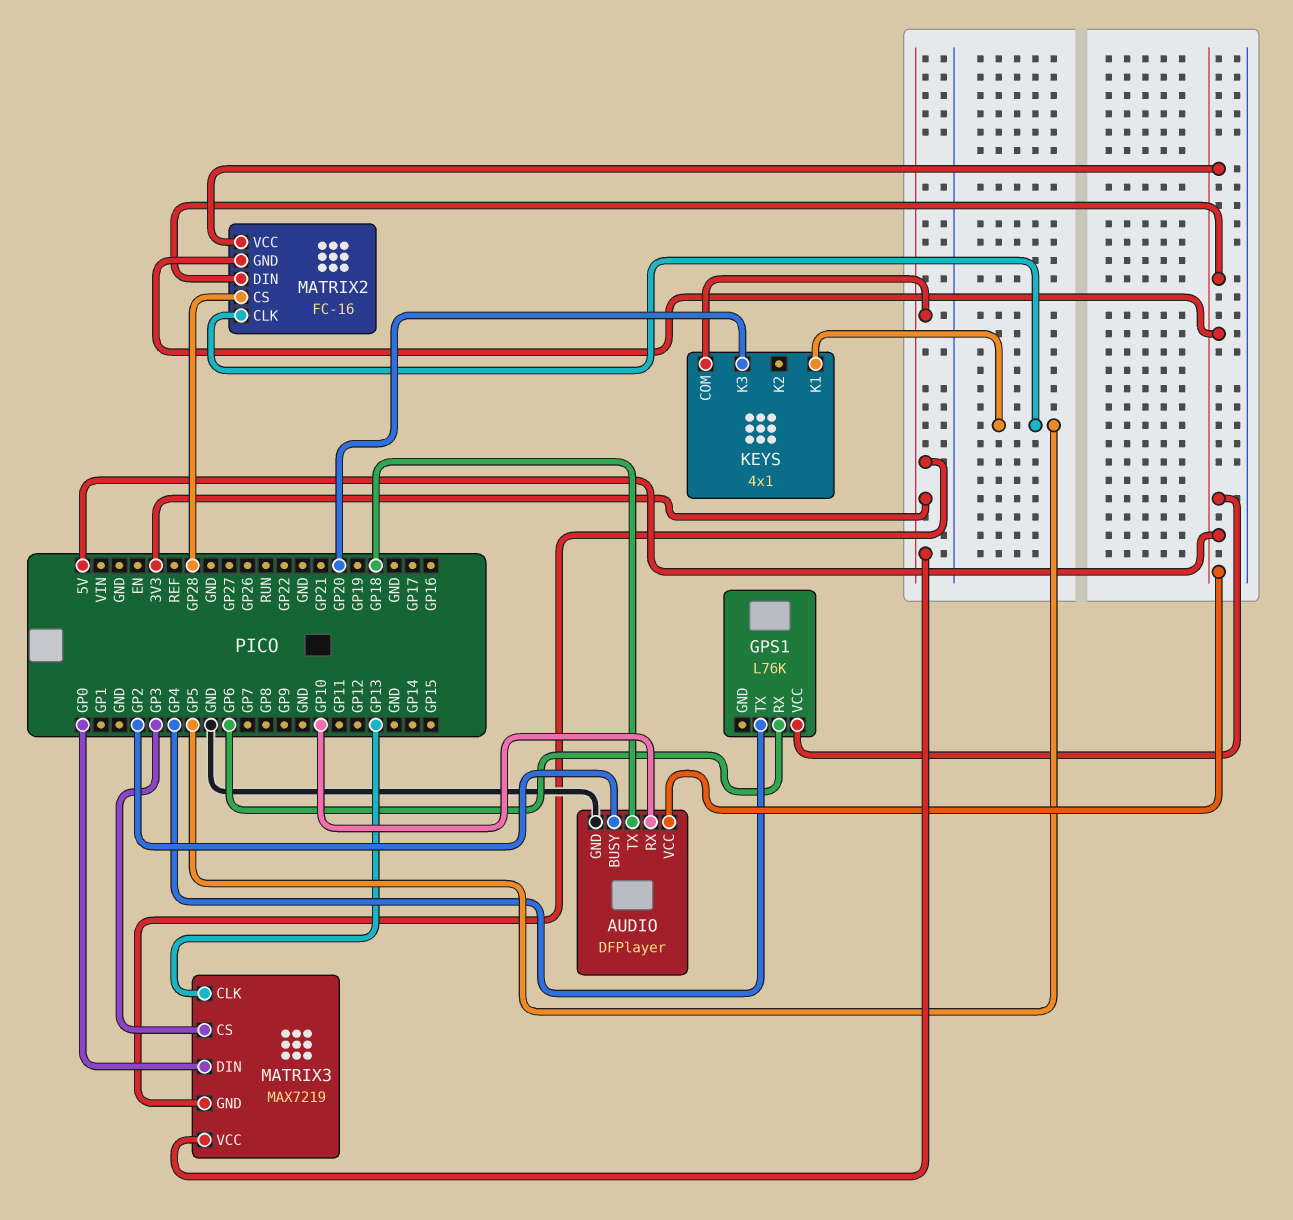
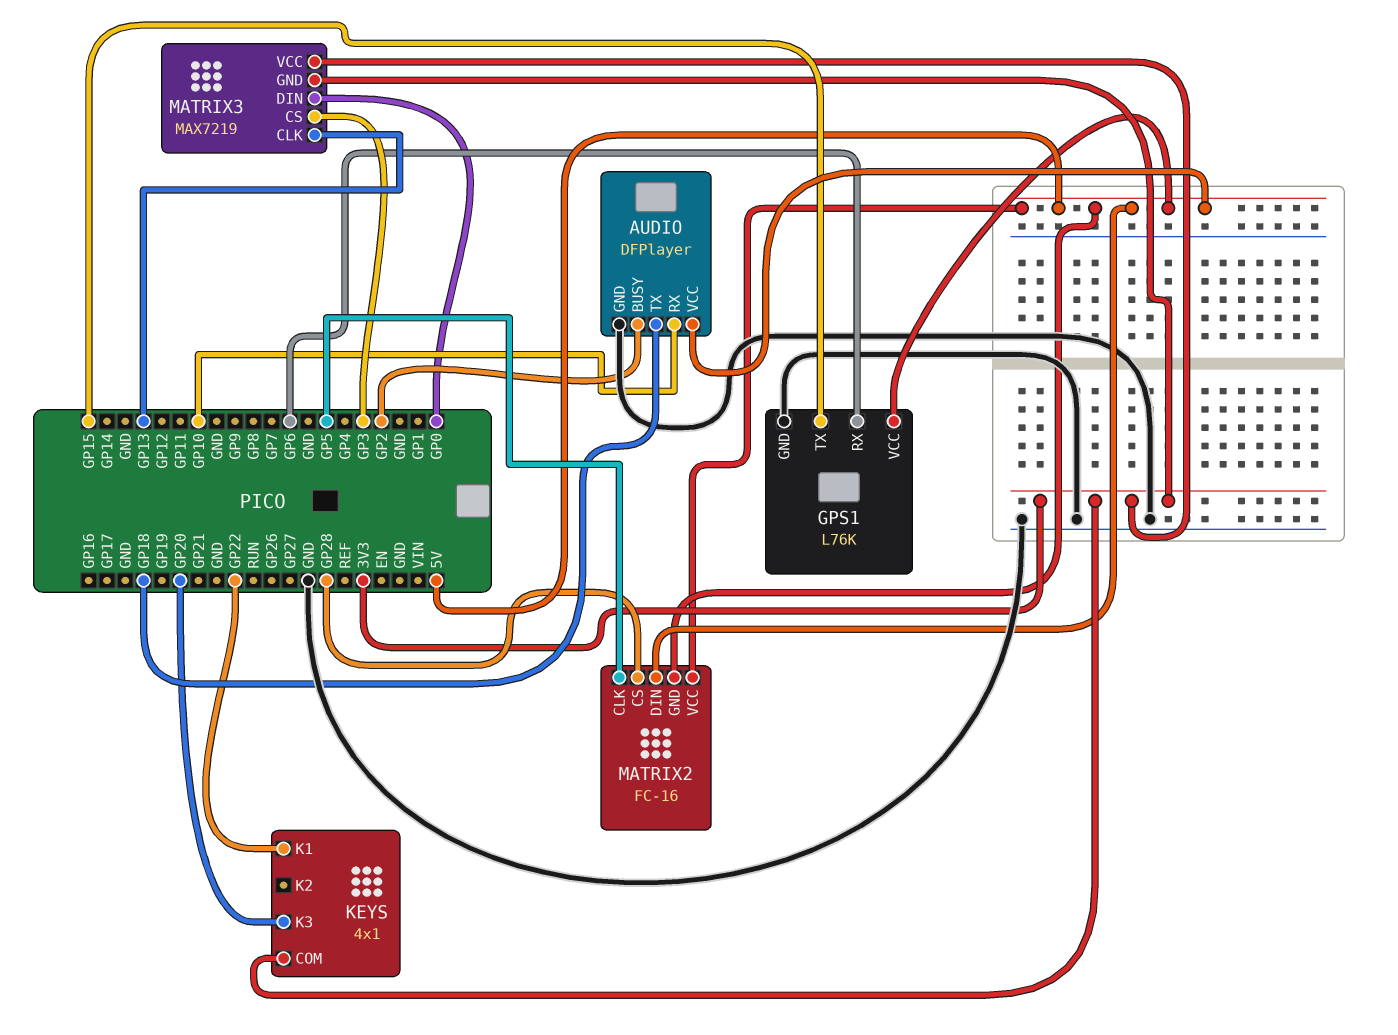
GPS1 pin GND: none -> GND
GPS1 pin TX: GP4 -> GP15
KEYS pin K1: GP5 -> GP22

